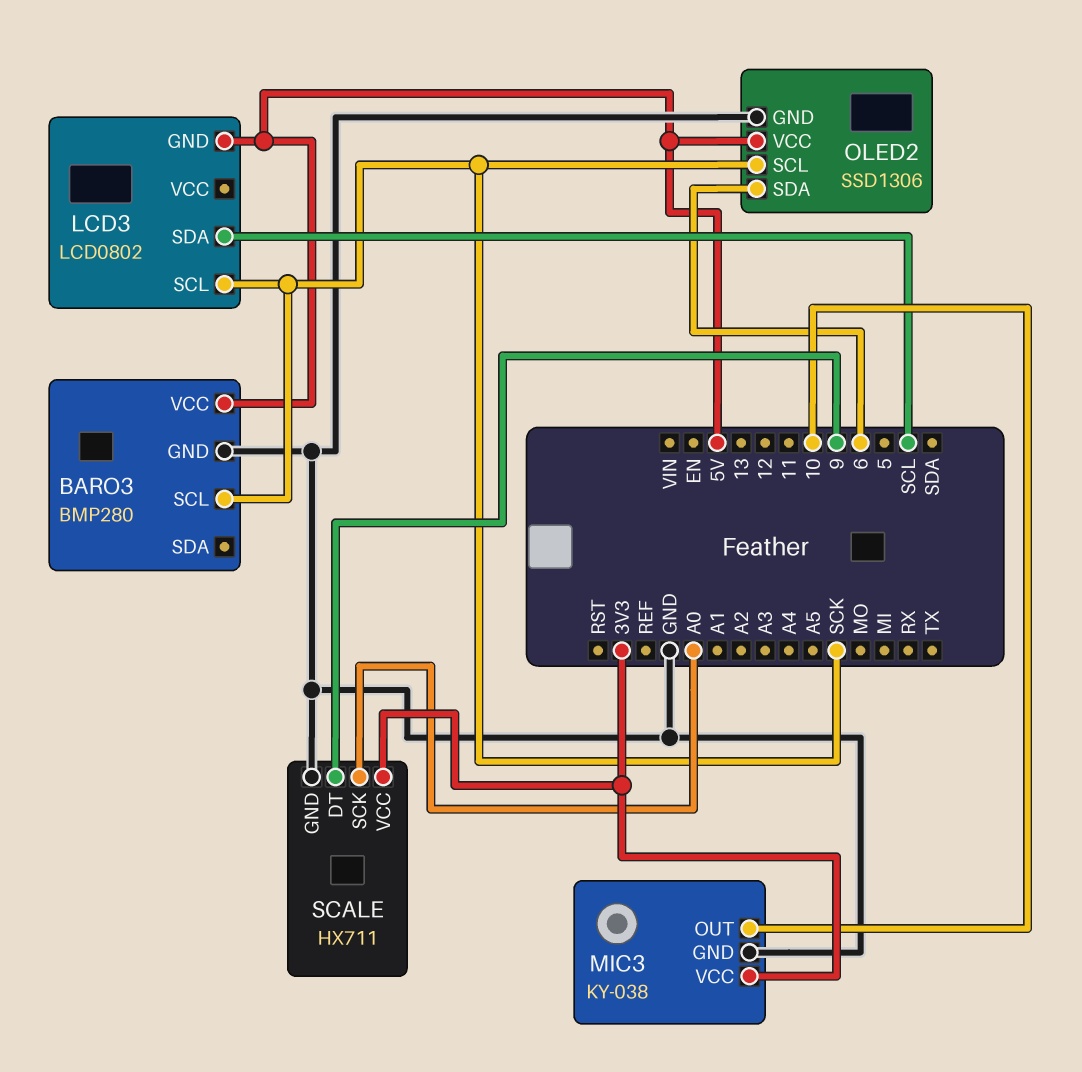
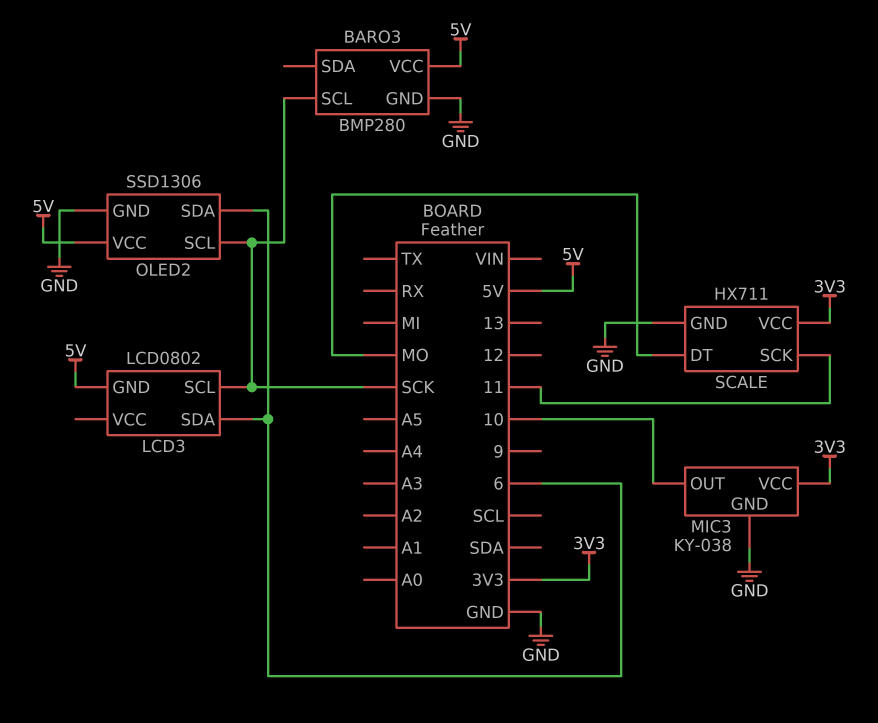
LCD3 pin SDA: SCL -> 6
SCALE pin DT: 9 -> MO
SCALE pin SCK: A0 -> 11

